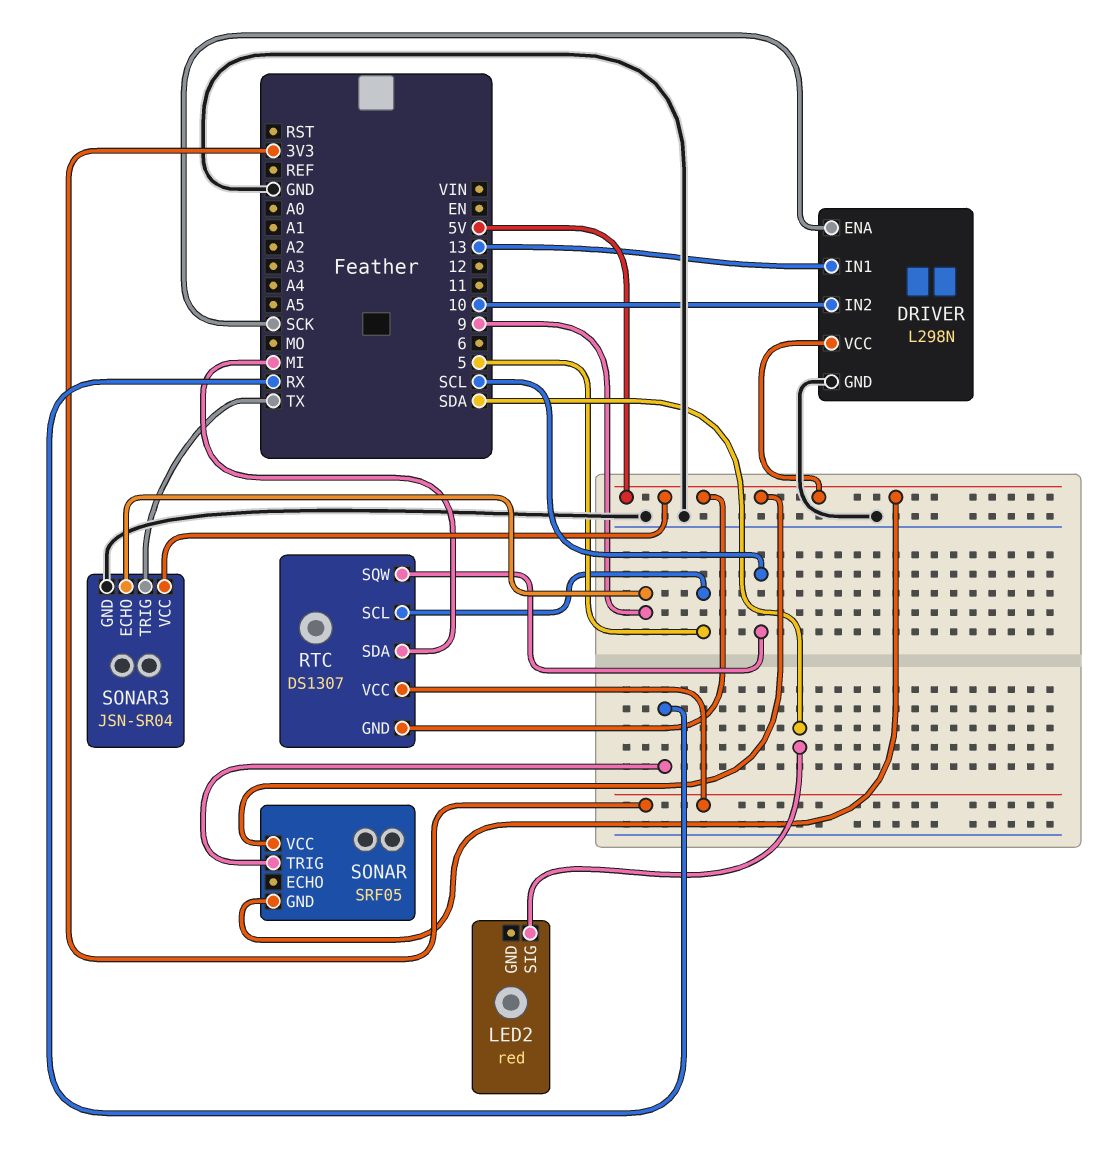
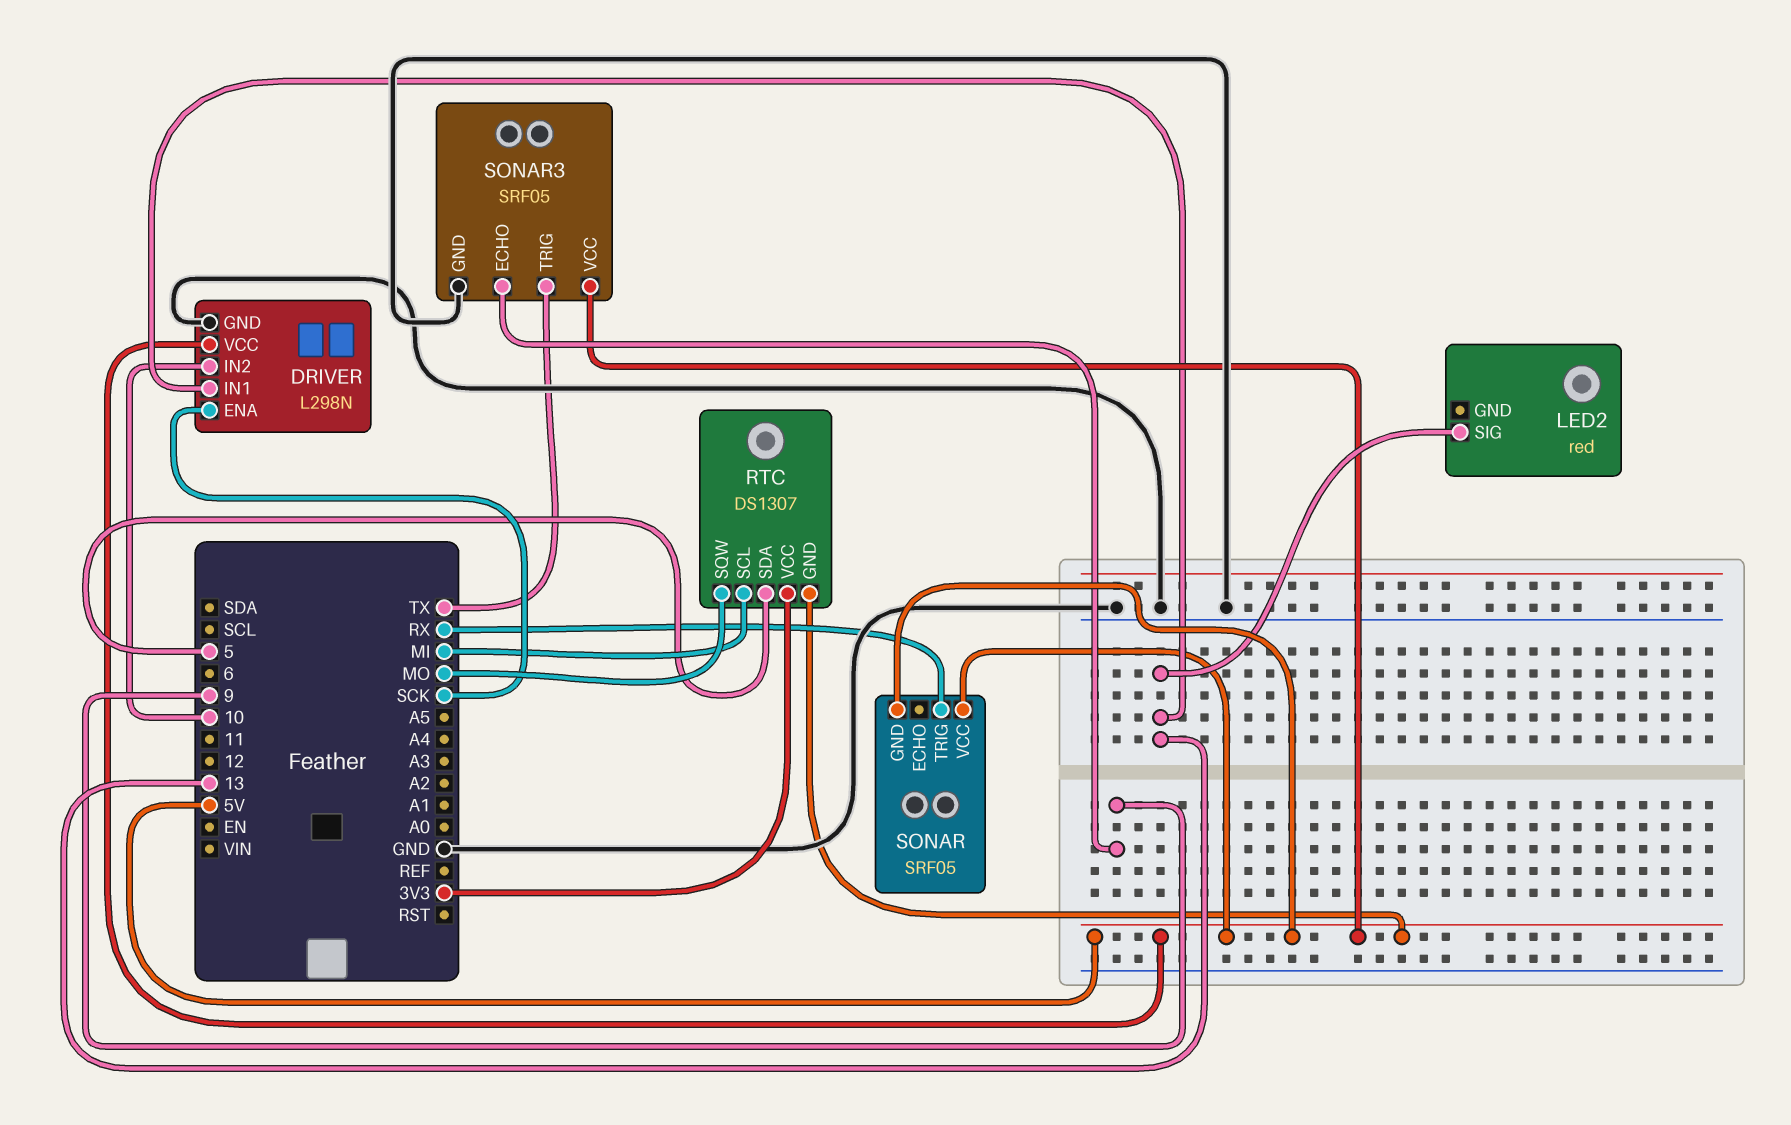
LED2 pin SIG: SDA -> 13
RTC pin SCL: 5 -> MI
RTC pin SDA: MI -> 5
RTC pin SQW: SCL -> MO
SONAR3: JSN-SR04 -> SRF05

